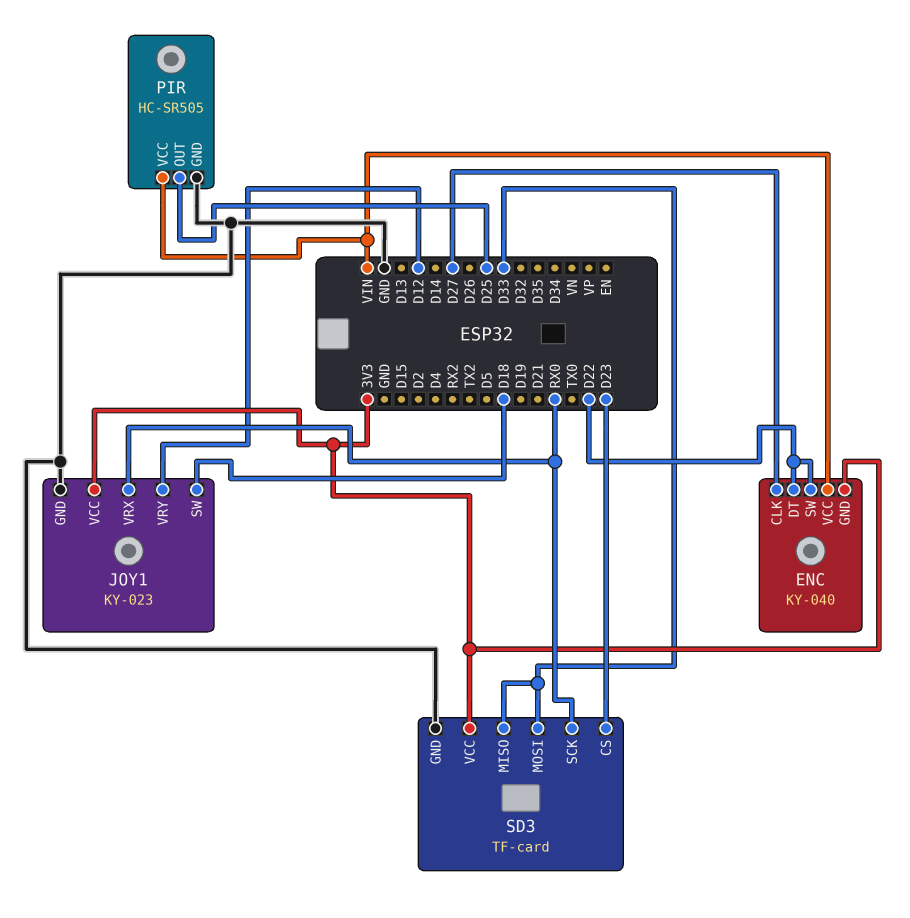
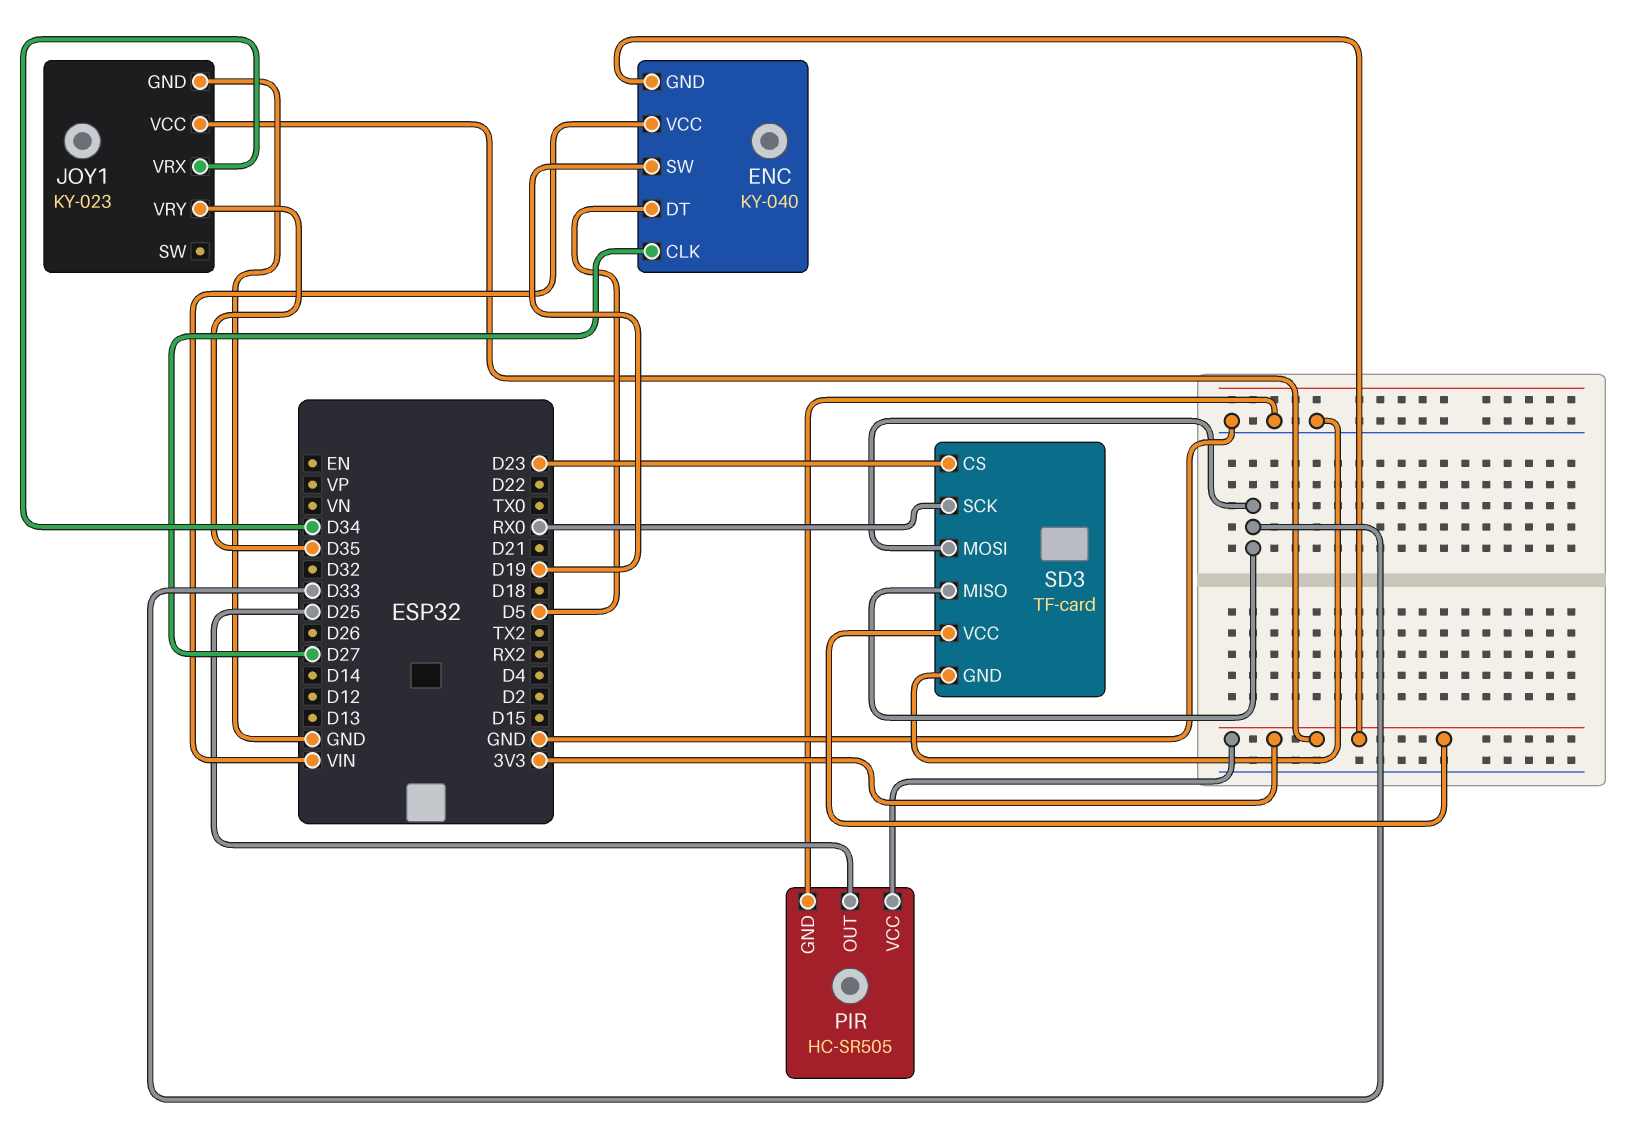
ENC pin DT: D22 -> D5
ENC pin SW: D22 -> D19
JOY1 pin SW: D18 -> none
JOY1 pin VRX: RX0 -> D34
JOY1 pin VRY: D12 -> D35
PIR pin VCC: VIN -> 3V3

